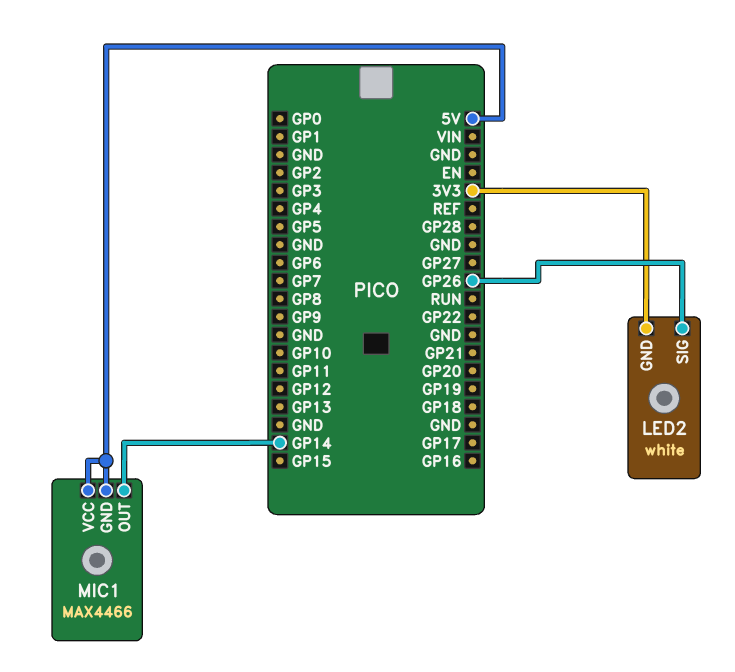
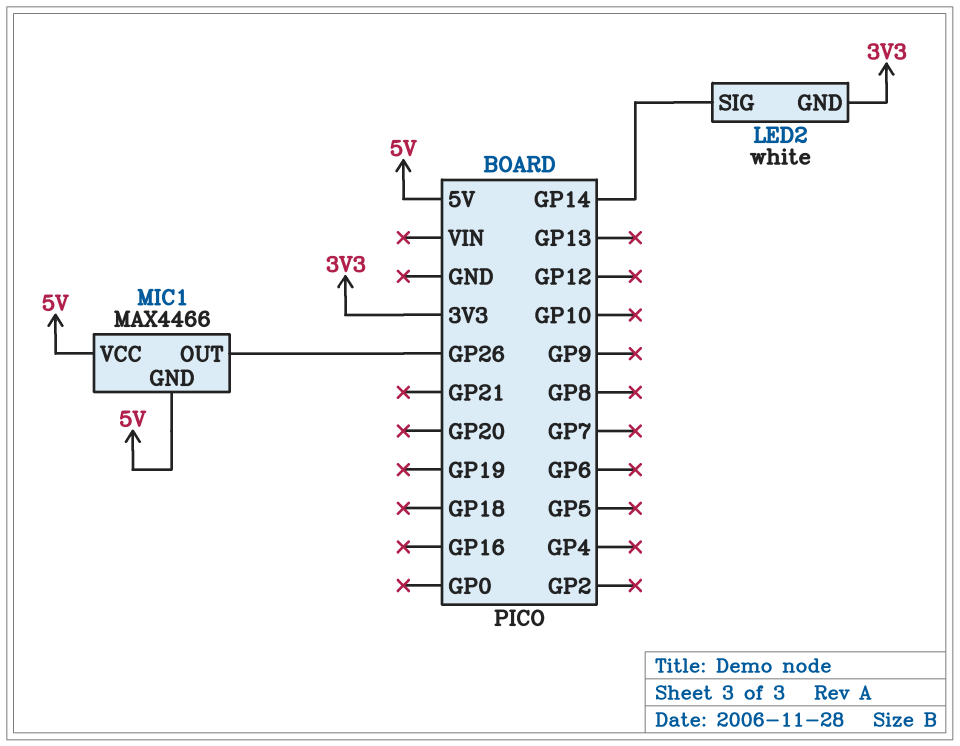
LED2 pin SIG: GP26 -> GP14
MIC1 pin OUT: GP14 -> GP26

